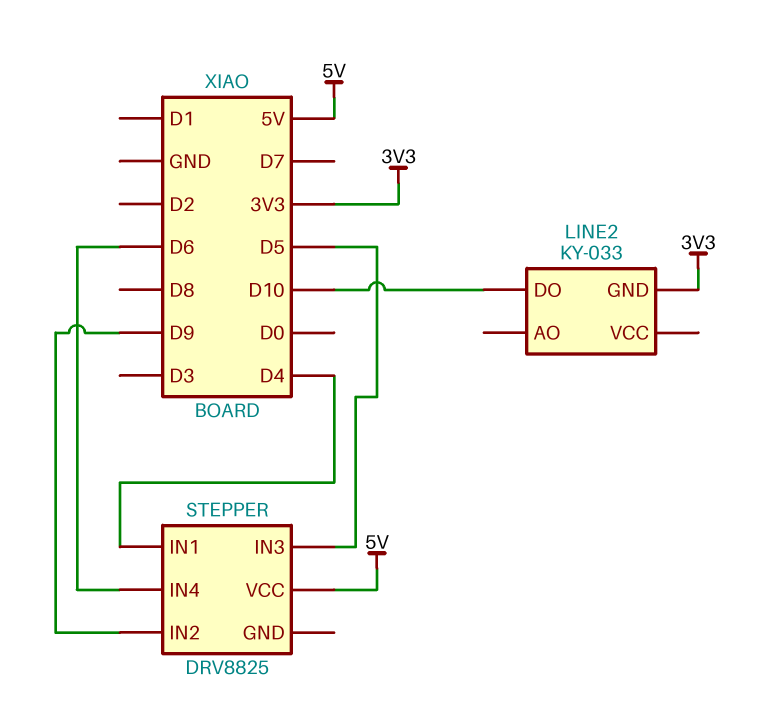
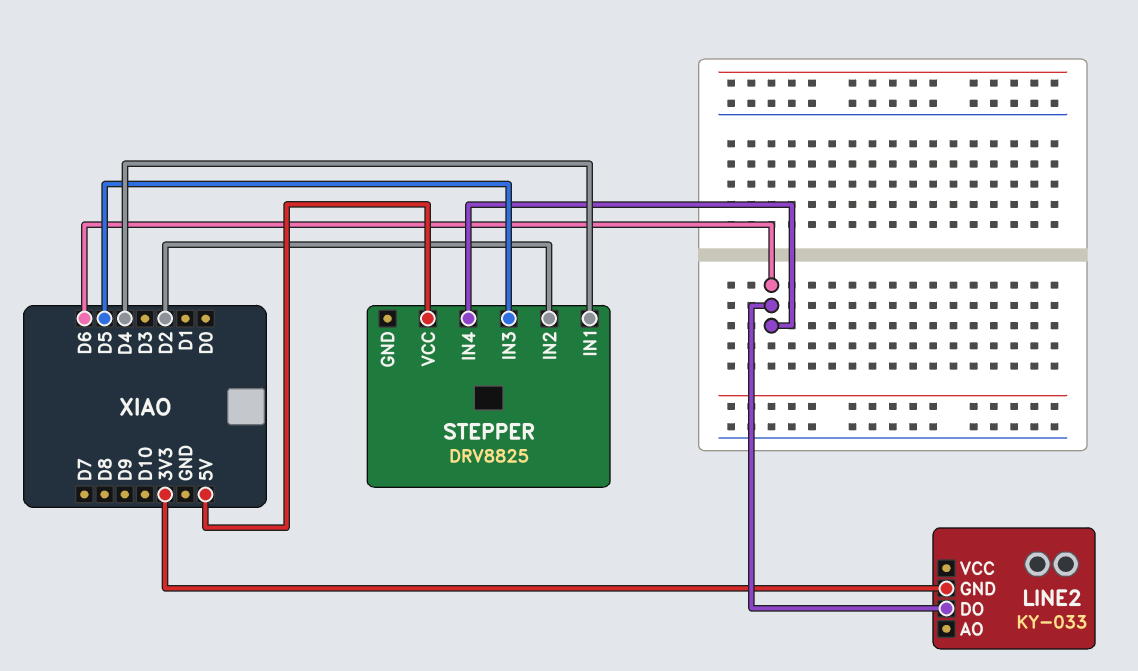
LINE2 pin DO: D10 -> D6
STEPPER pin IN2: D9 -> D2

